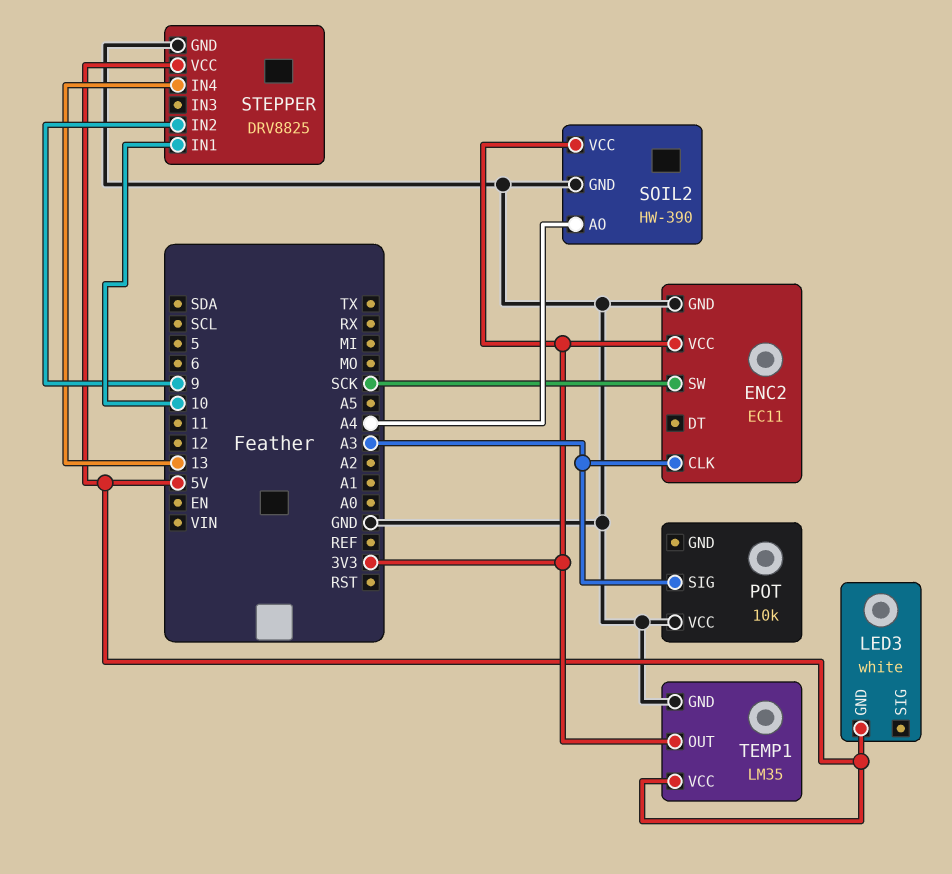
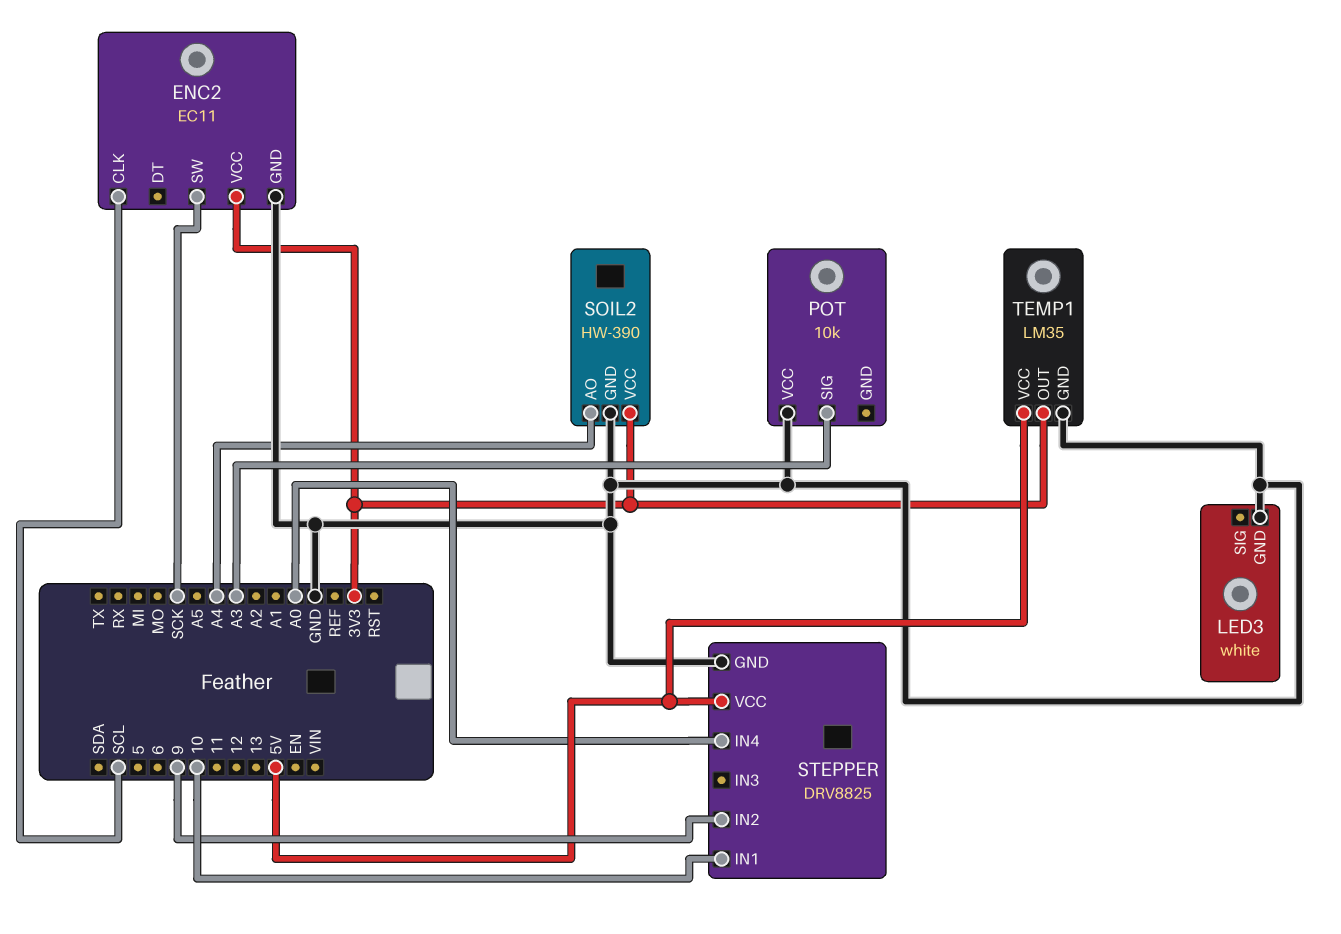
ENC2 pin CLK: A3 -> SCL
LED3 pin GND: 5V -> GND
STEPPER pin IN4: 13 -> A0

